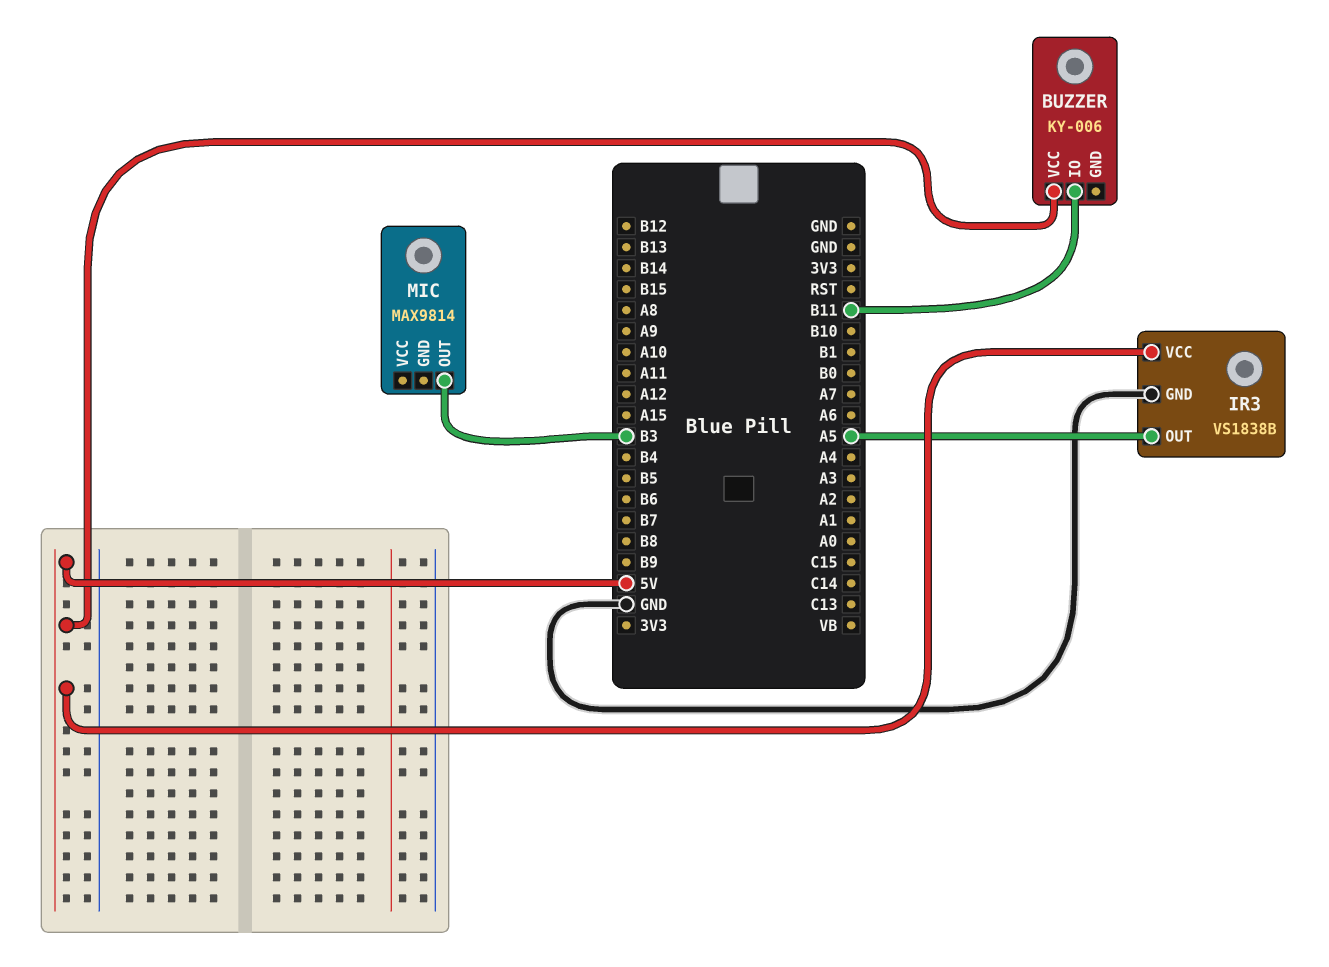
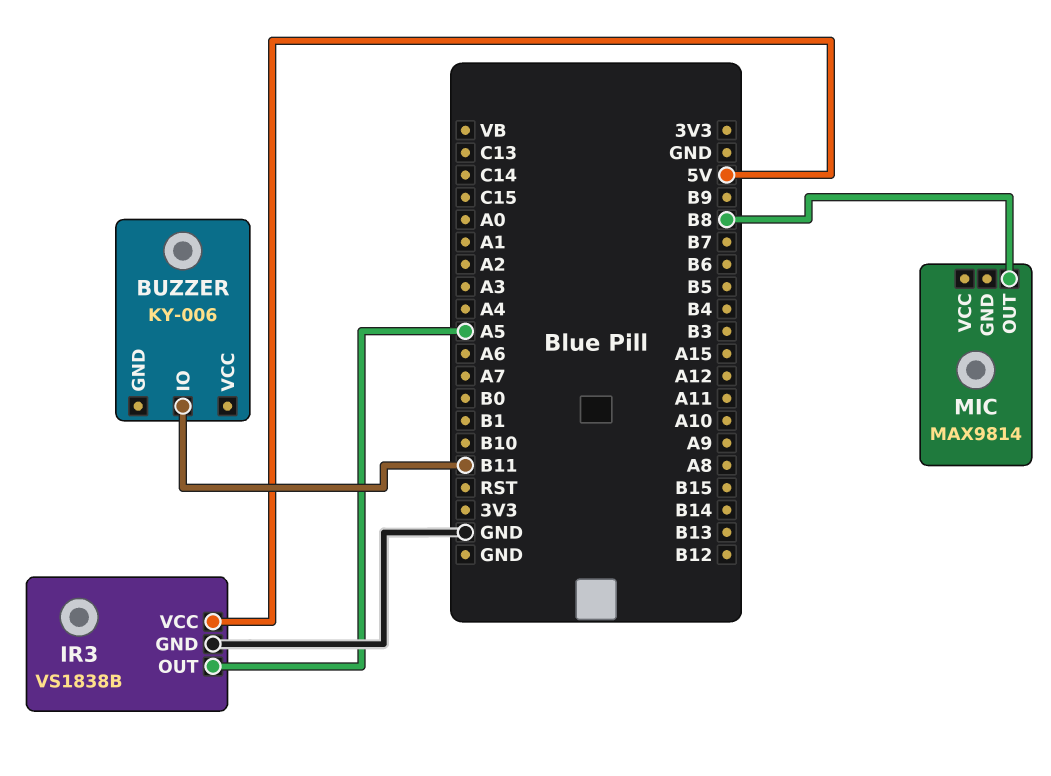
BUZZER pin VCC: 5V -> none
MIC pin OUT: B3 -> B8

